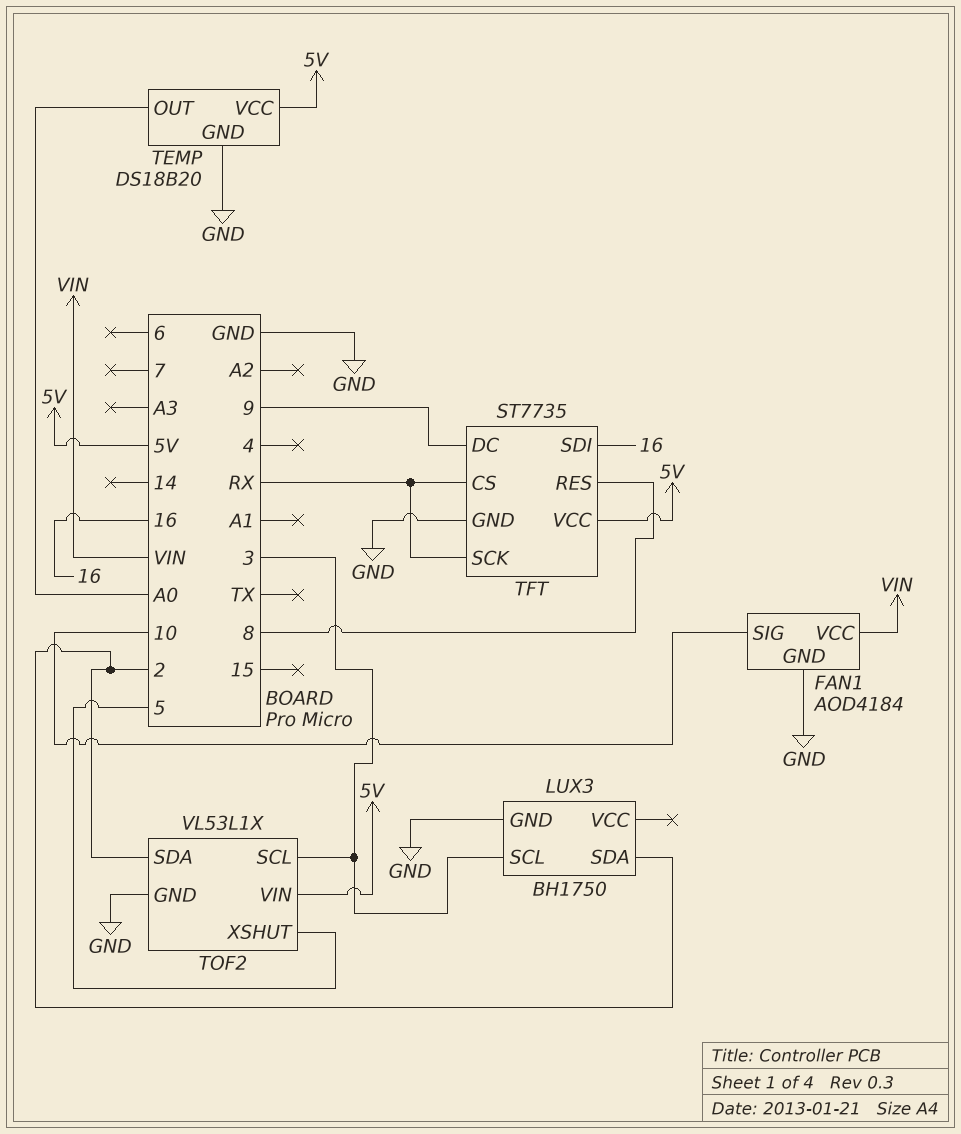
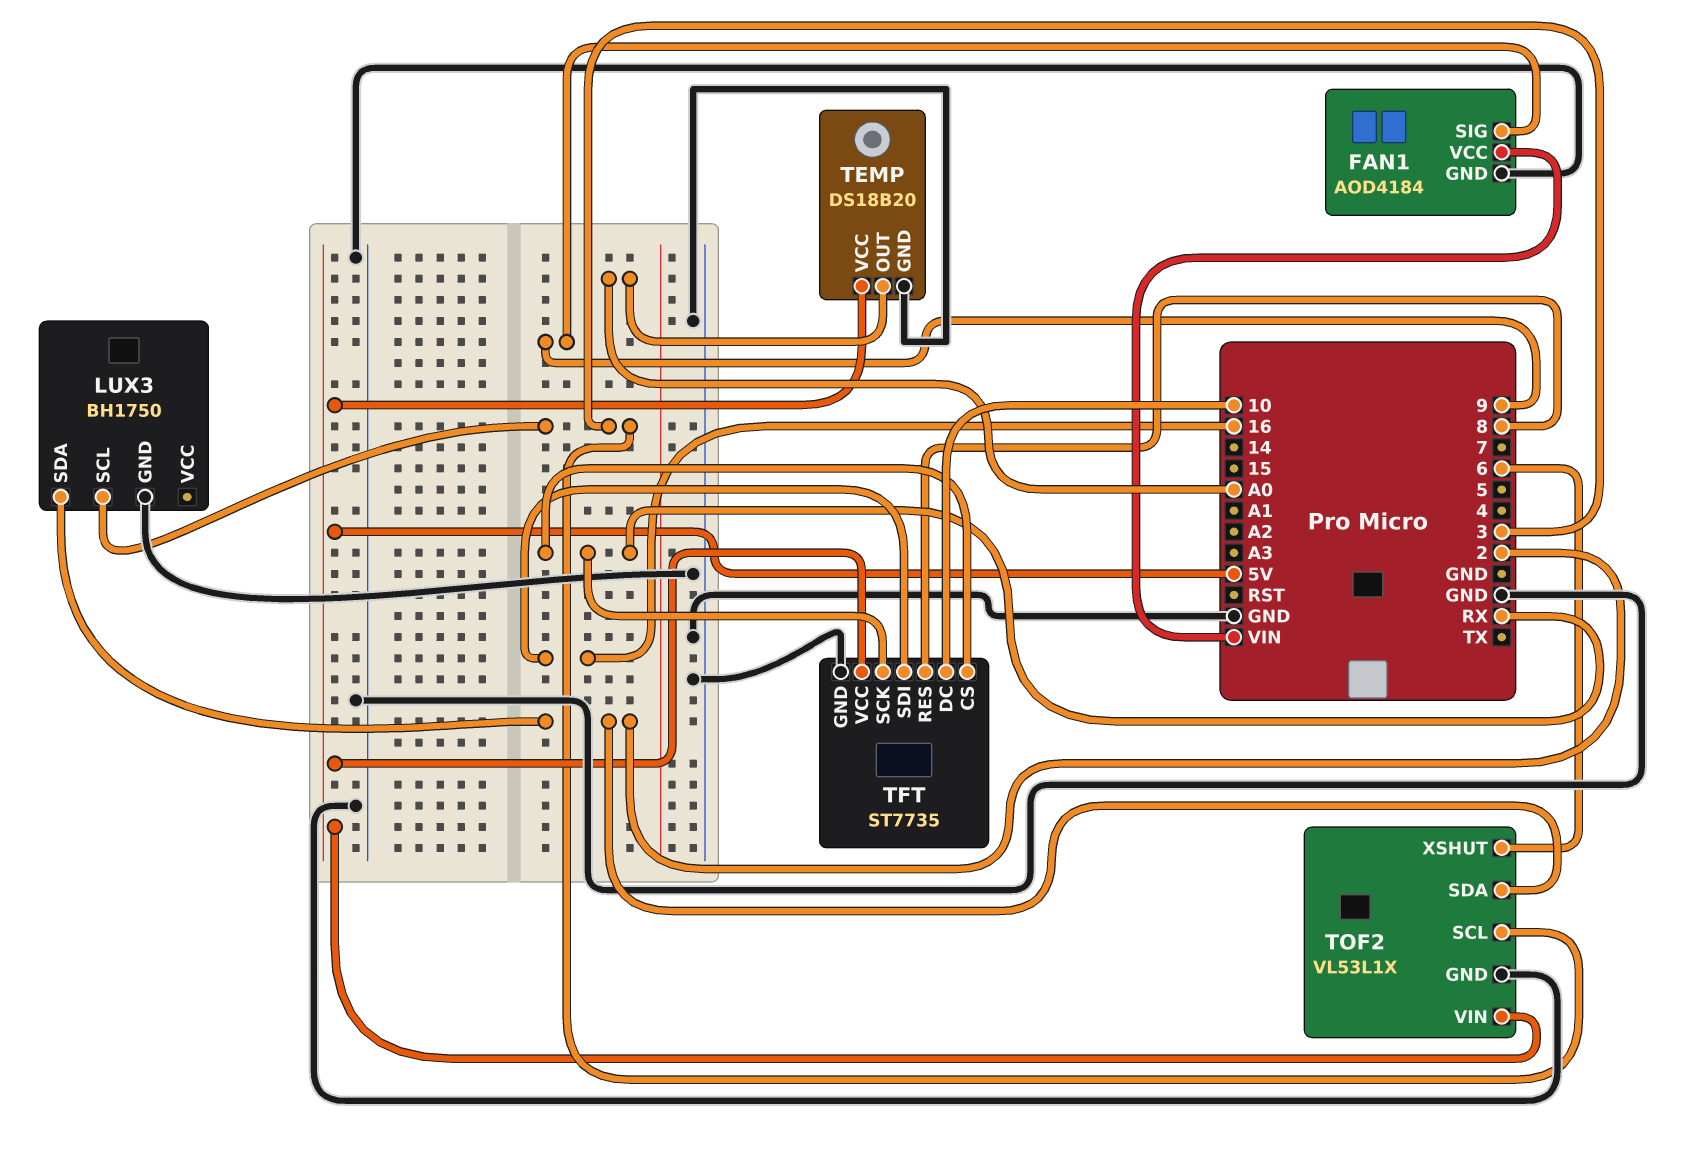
FAN1 pin SIG: 10 -> 9
TFT pin DC: 9 -> 10
TOF2 pin XSHUT: 5 -> 6

